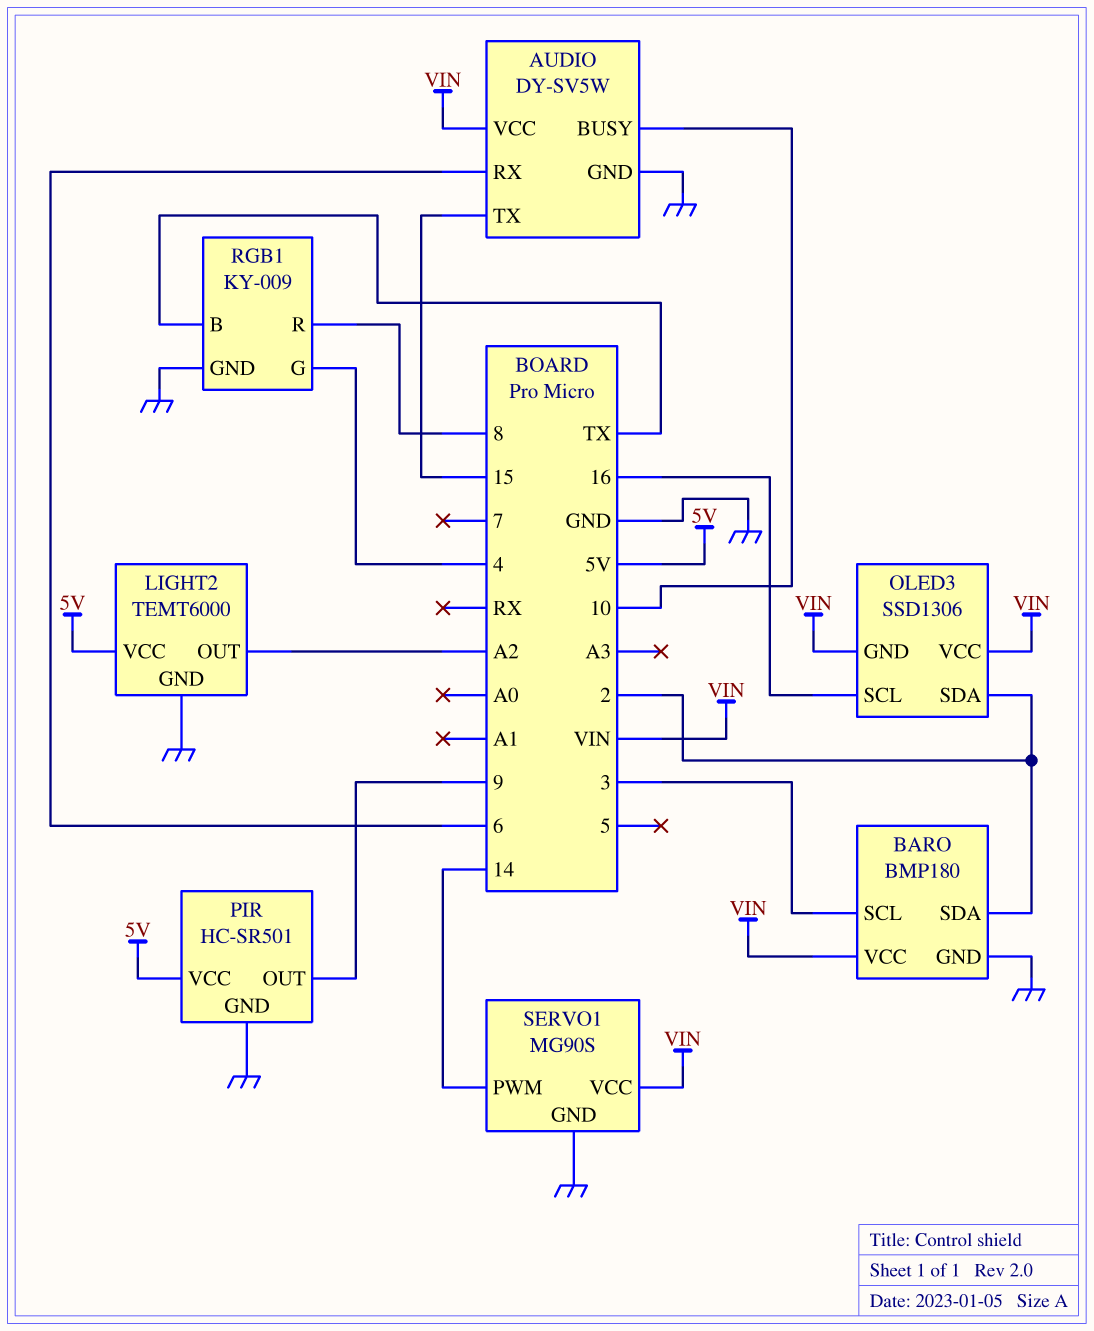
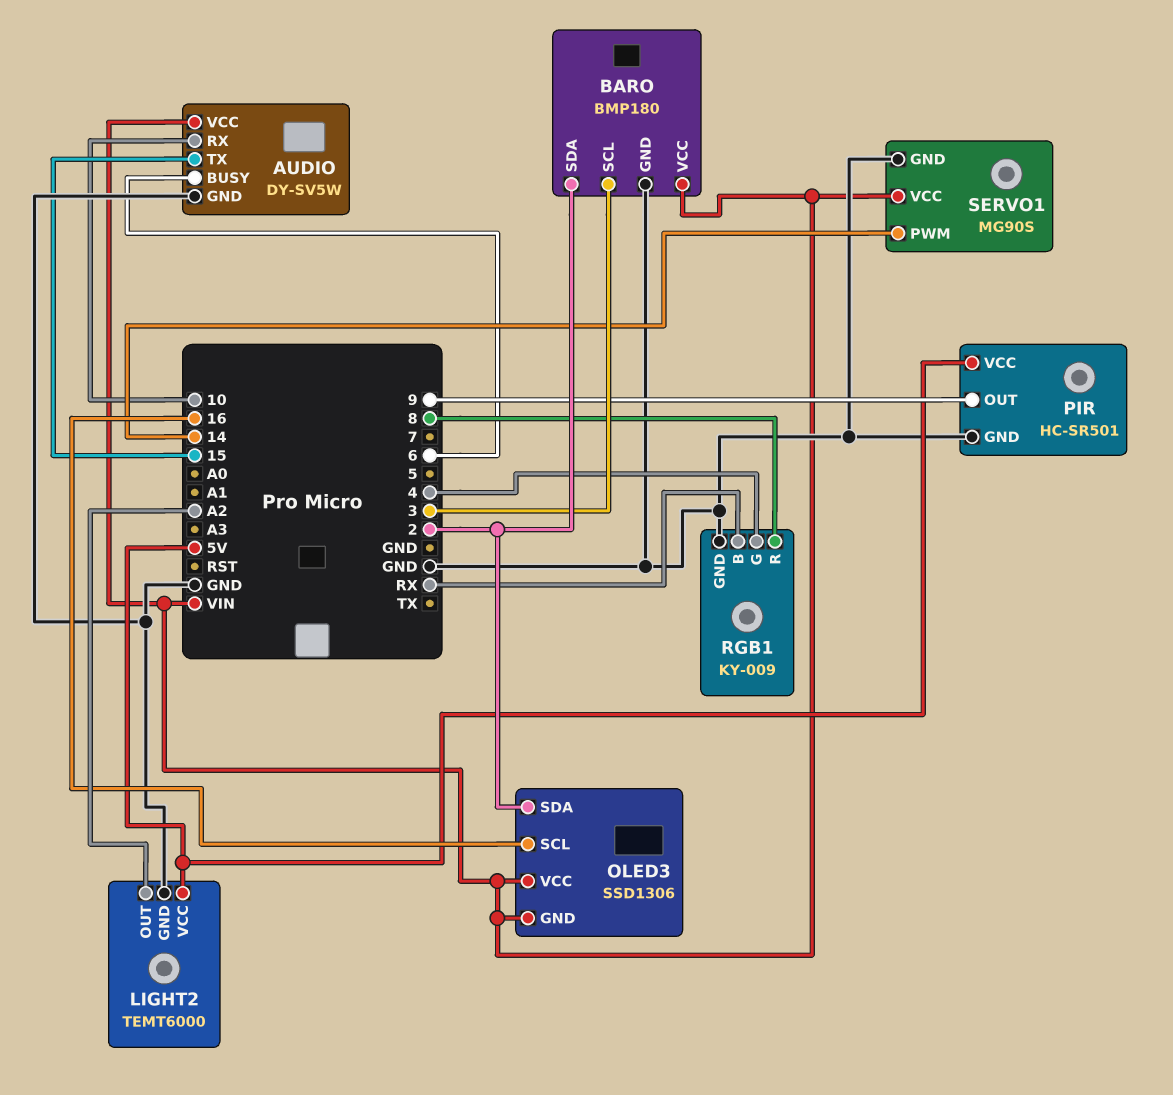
AUDIO pin BUSY: 10 -> 6
AUDIO pin RX: 6 -> 10
RGB1 pin B: TX -> RX

